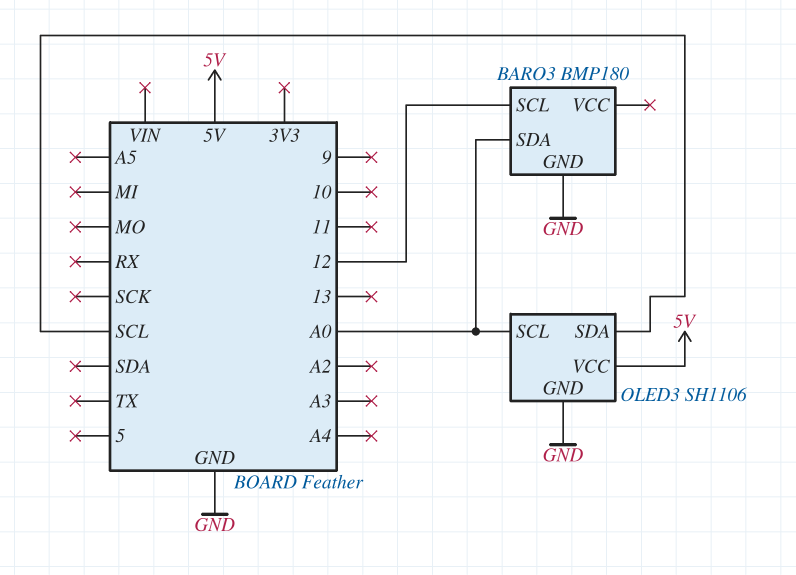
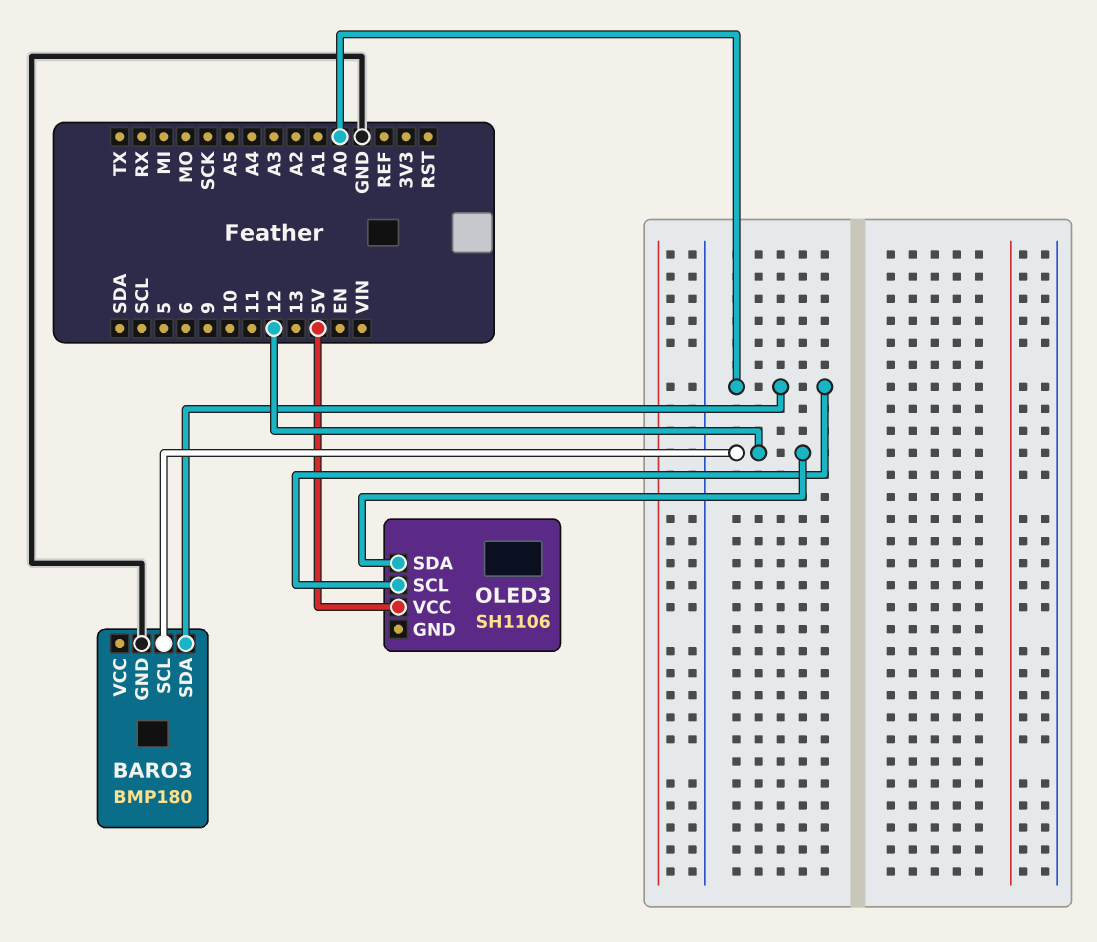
OLED3 pin GND: GND -> none
OLED3 pin SDA: SCL -> 12

